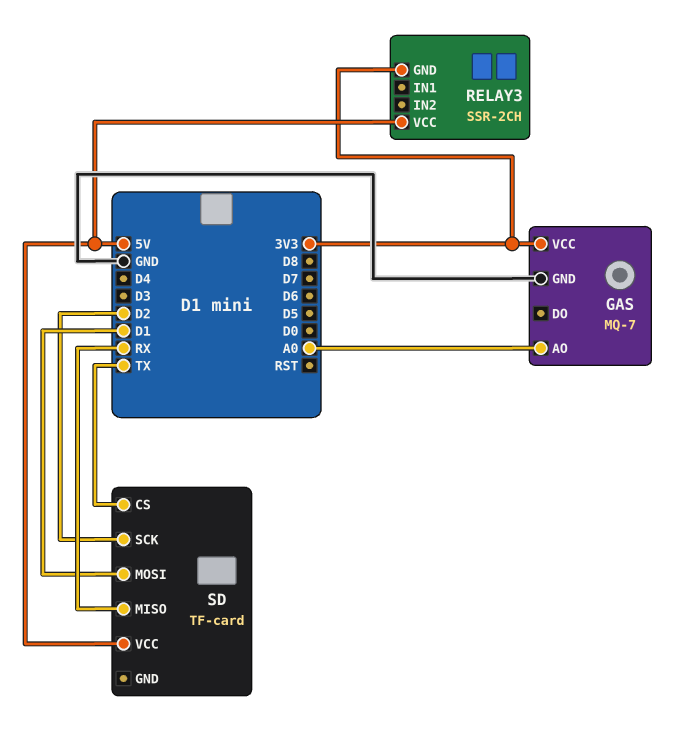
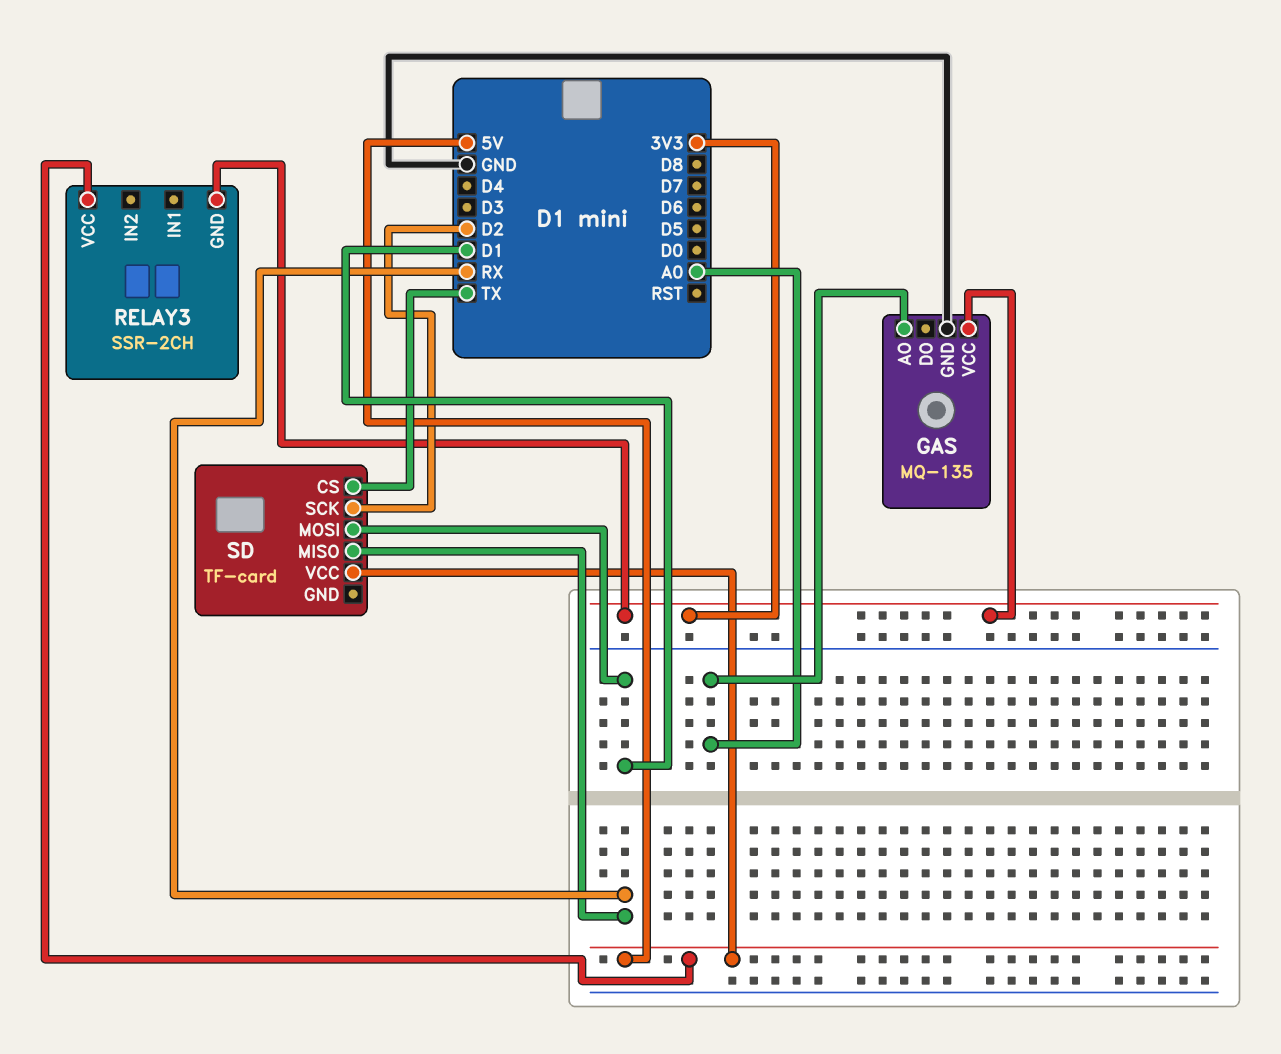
GAS: MQ-7 -> MQ-135

